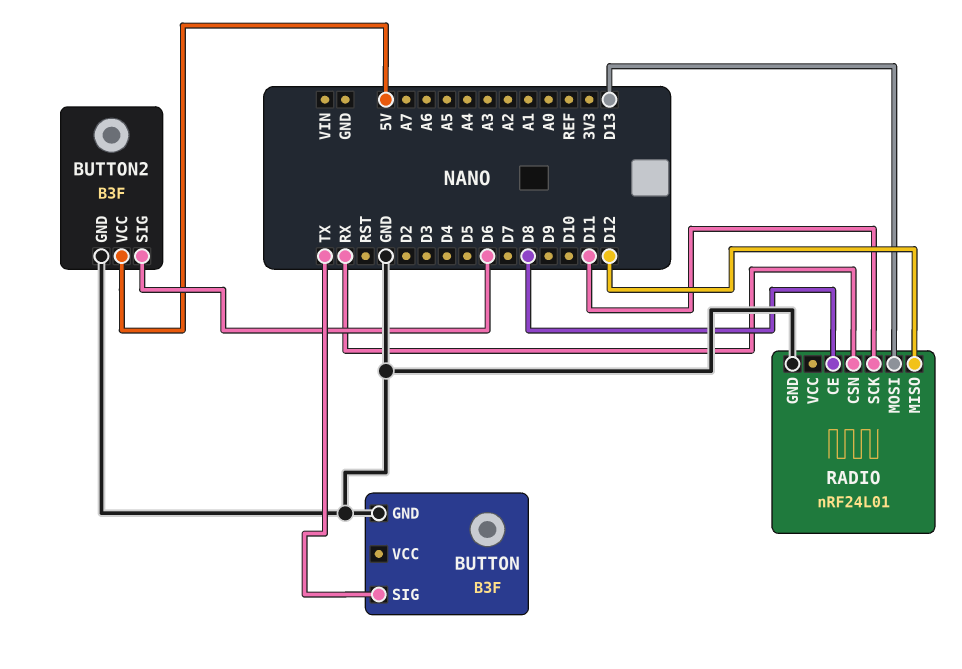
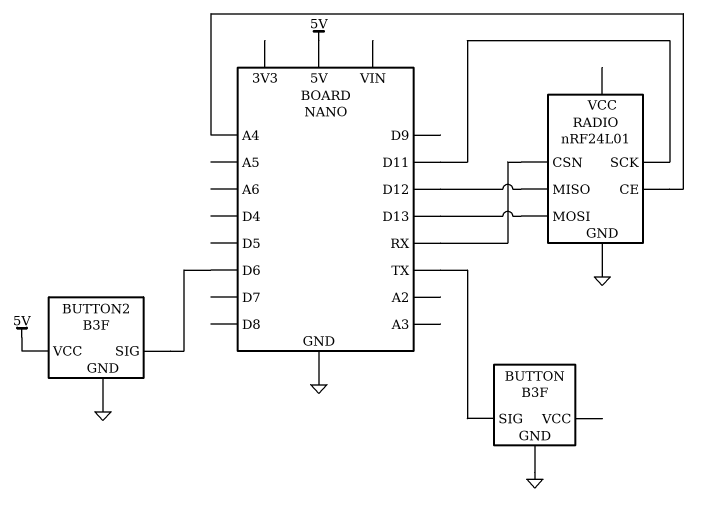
RADIO pin CE: D8 -> A4

